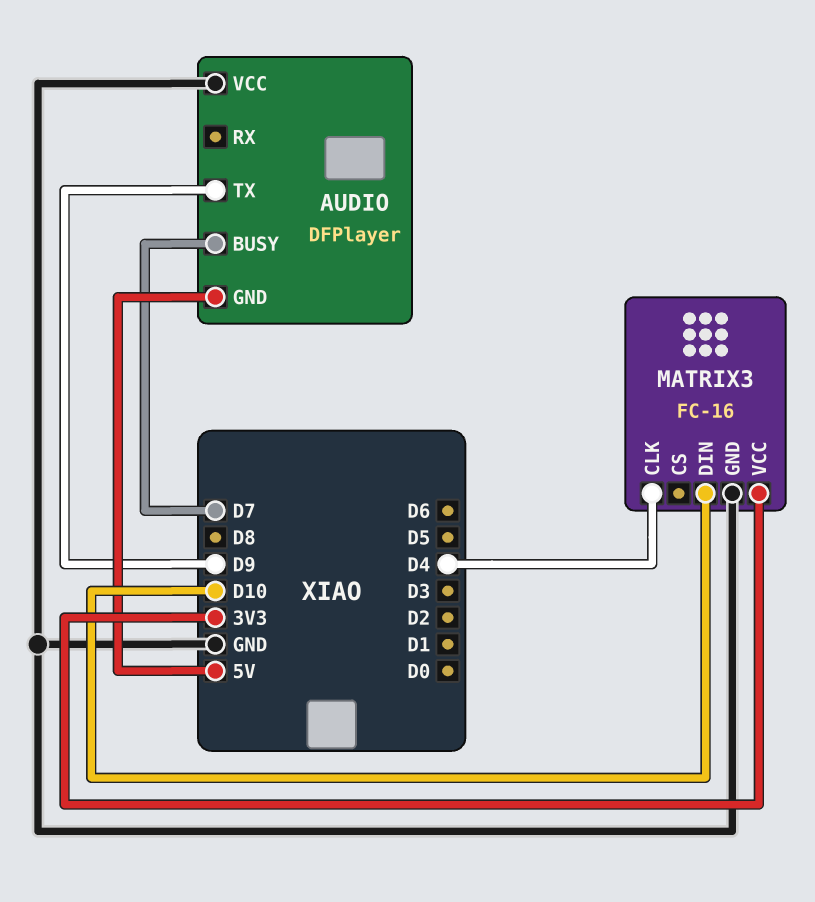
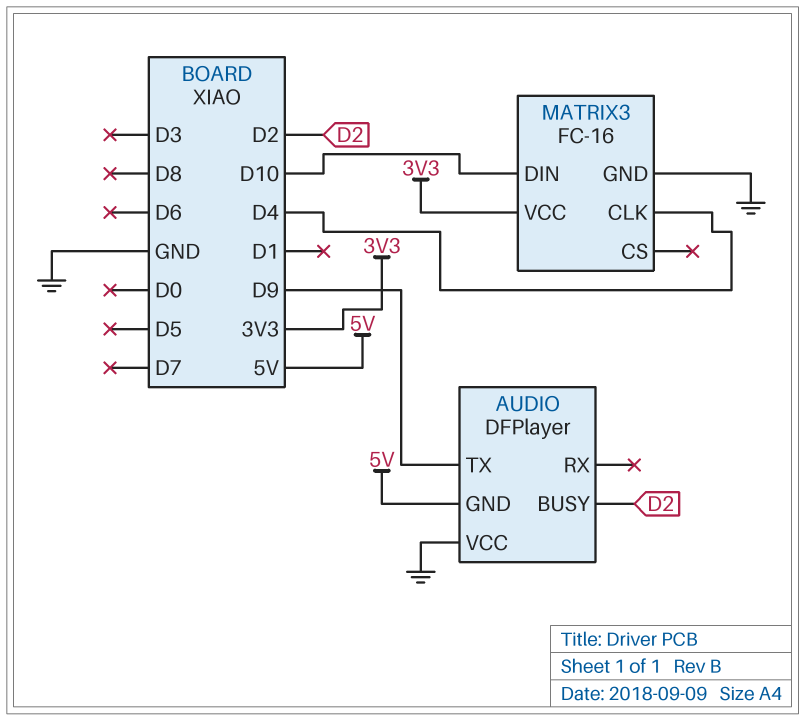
AUDIO pin BUSY: D7 -> D2

